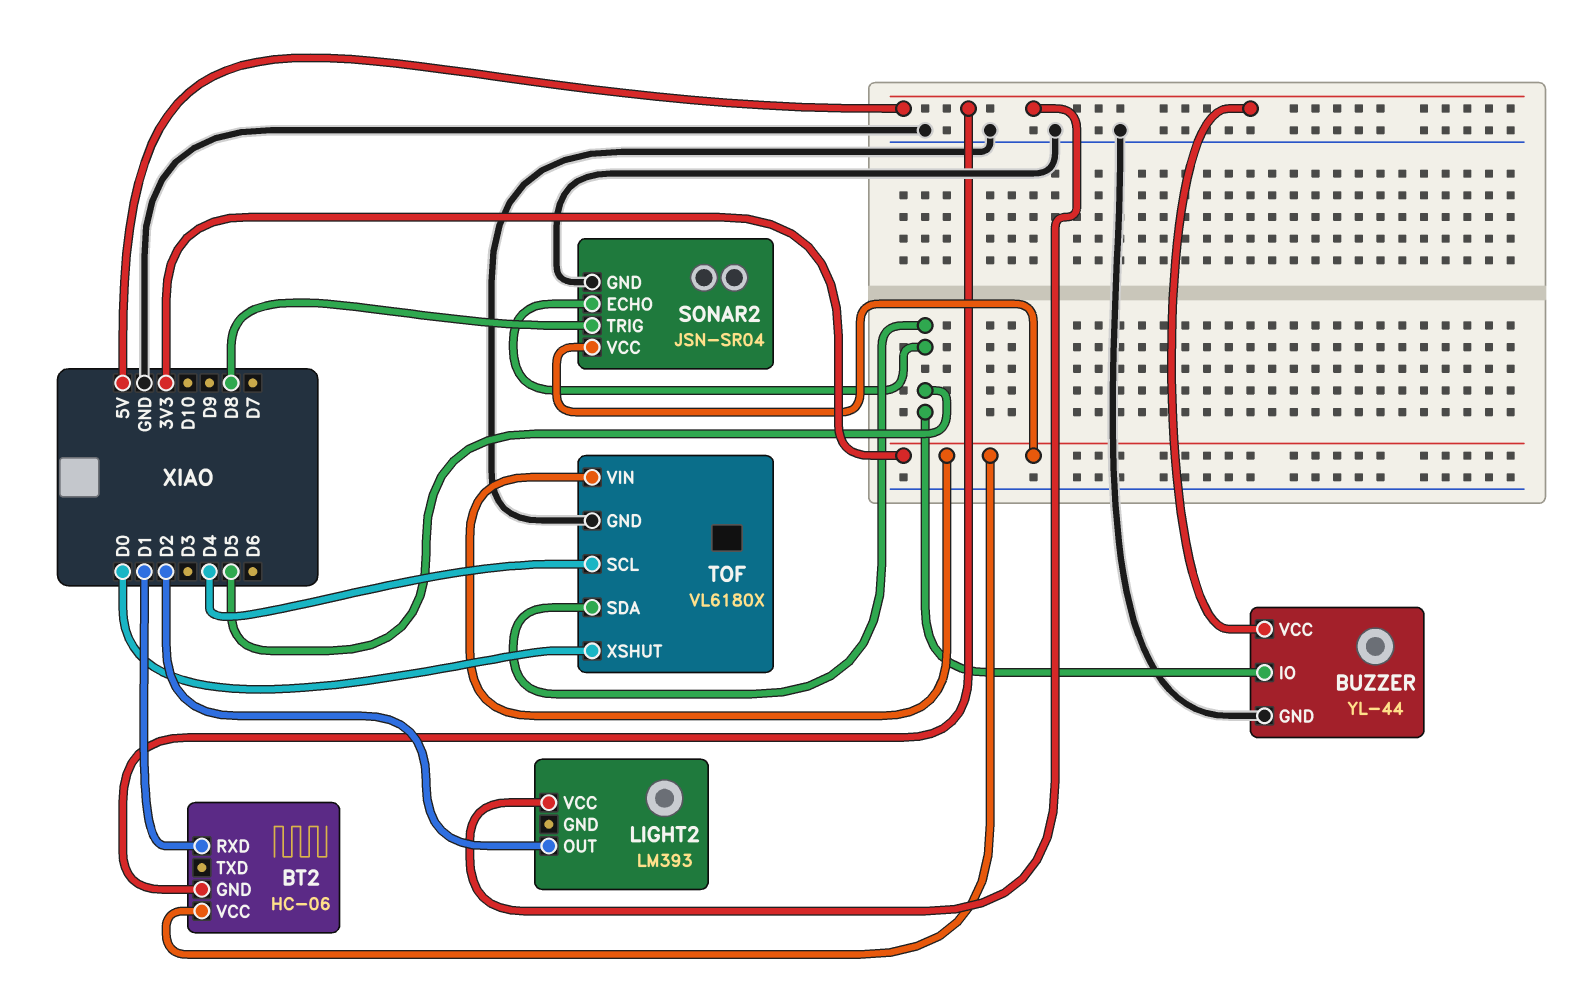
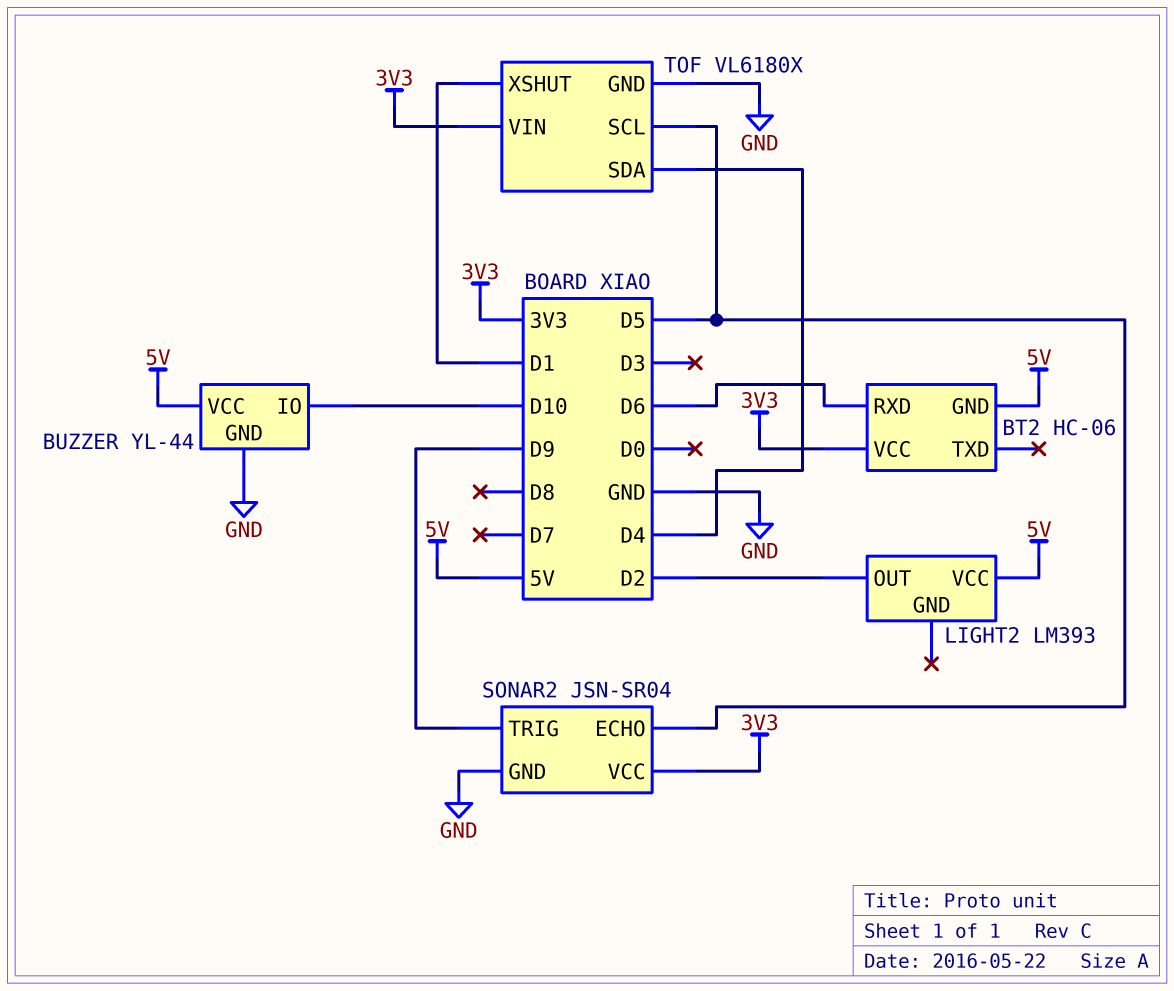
BT2 pin RXD: D1 -> D6
BUZZER pin IO: D5 -> D10
SONAR2 pin TRIG: D8 -> D9
TOF pin SCL: D4 -> D5
TOF pin SDA: D5 -> D4
TOF pin XSHUT: D0 -> D1

